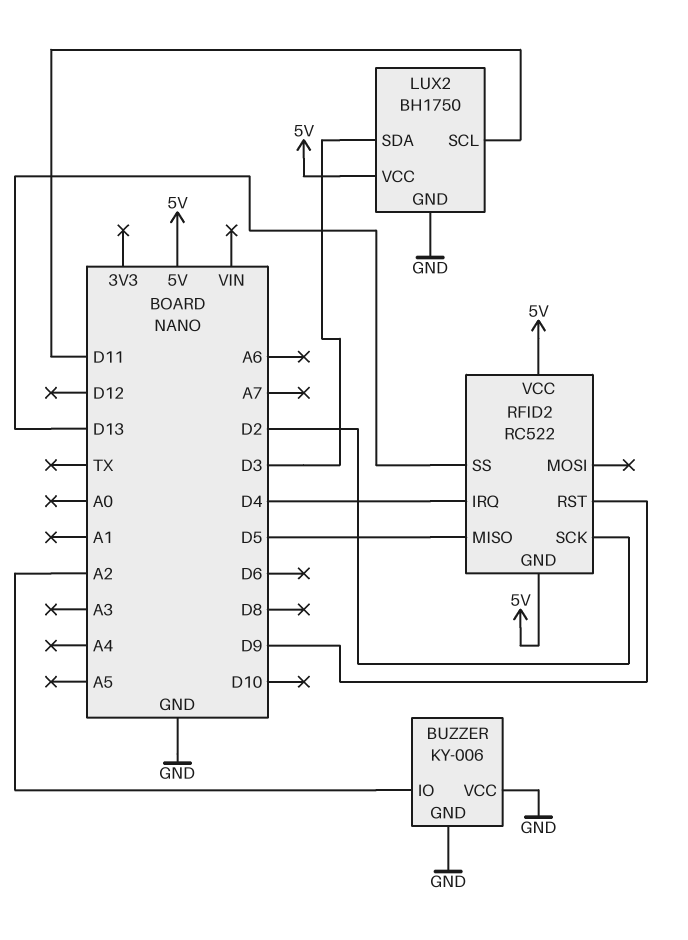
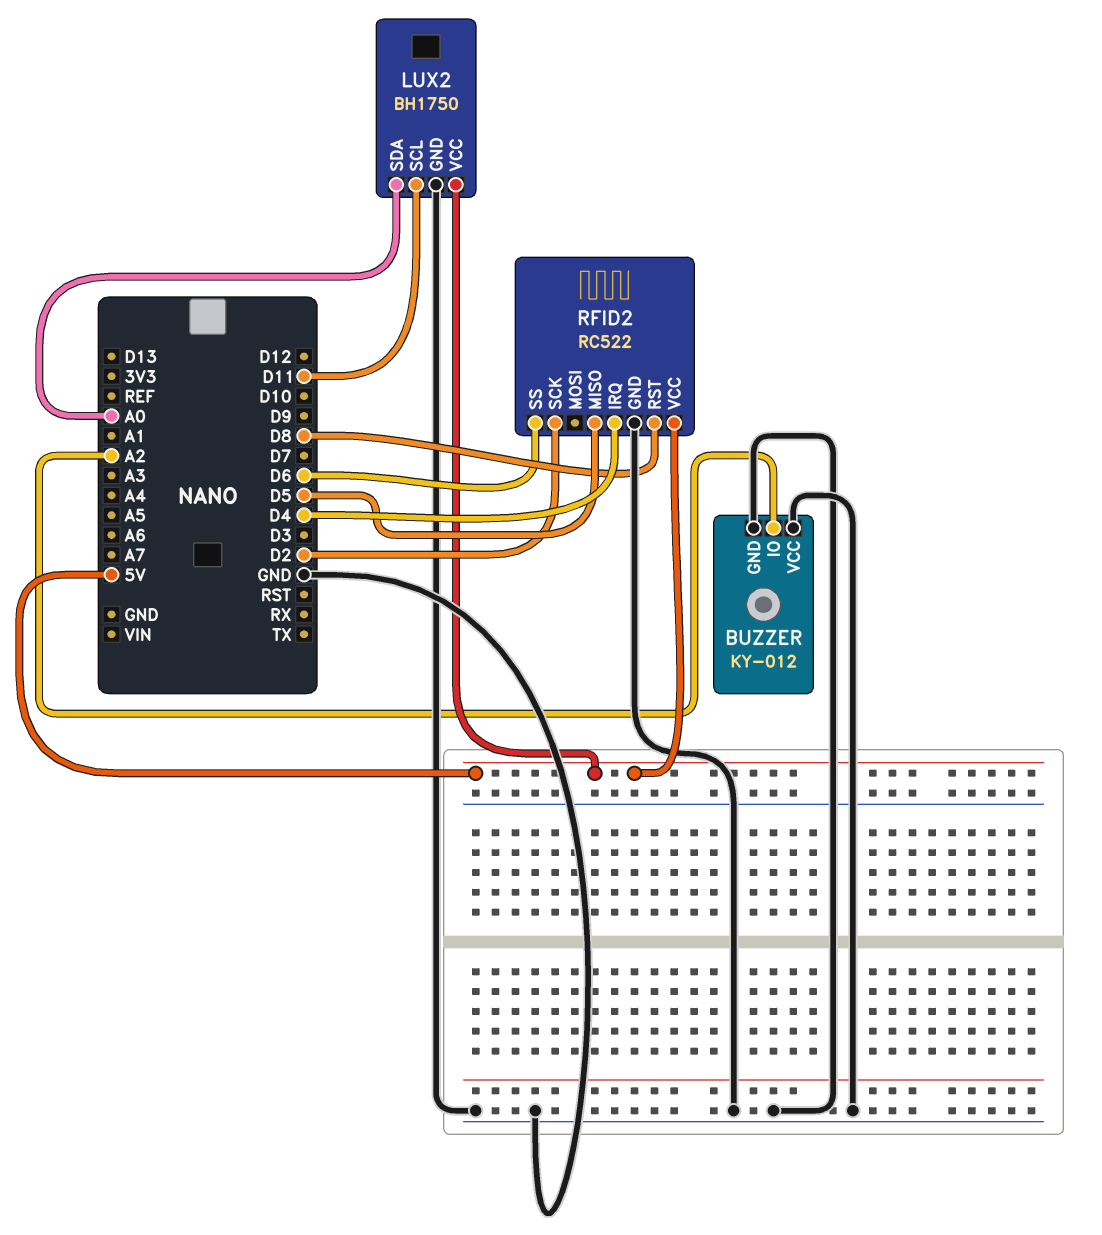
BUZZER: KY-006 -> KY-012
LUX2 pin SDA: D3 -> A0
RFID2 pin GND: 5V -> GND
RFID2 pin RST: D9 -> D8
RFID2 pin SS: D13 -> D6

